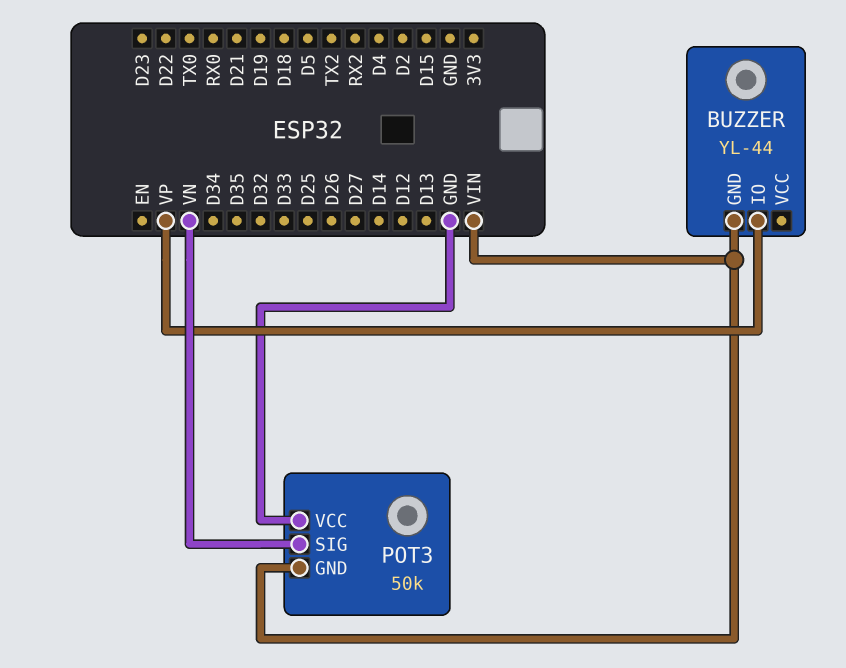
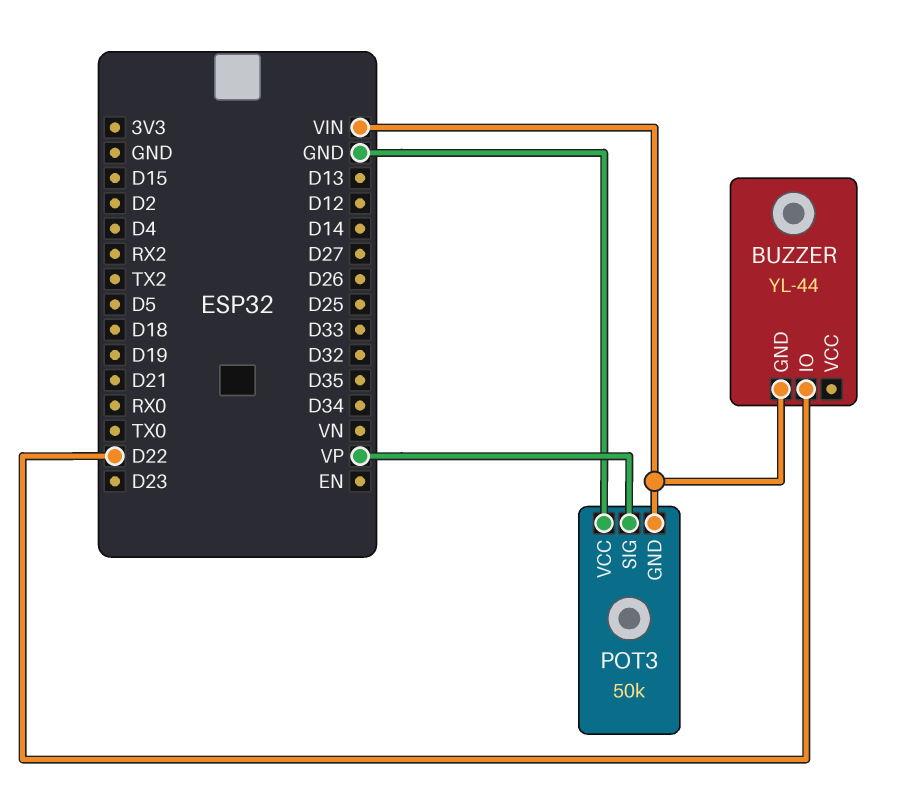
BUZZER pin IO: VP -> D22
POT3 pin SIG: VN -> VP

